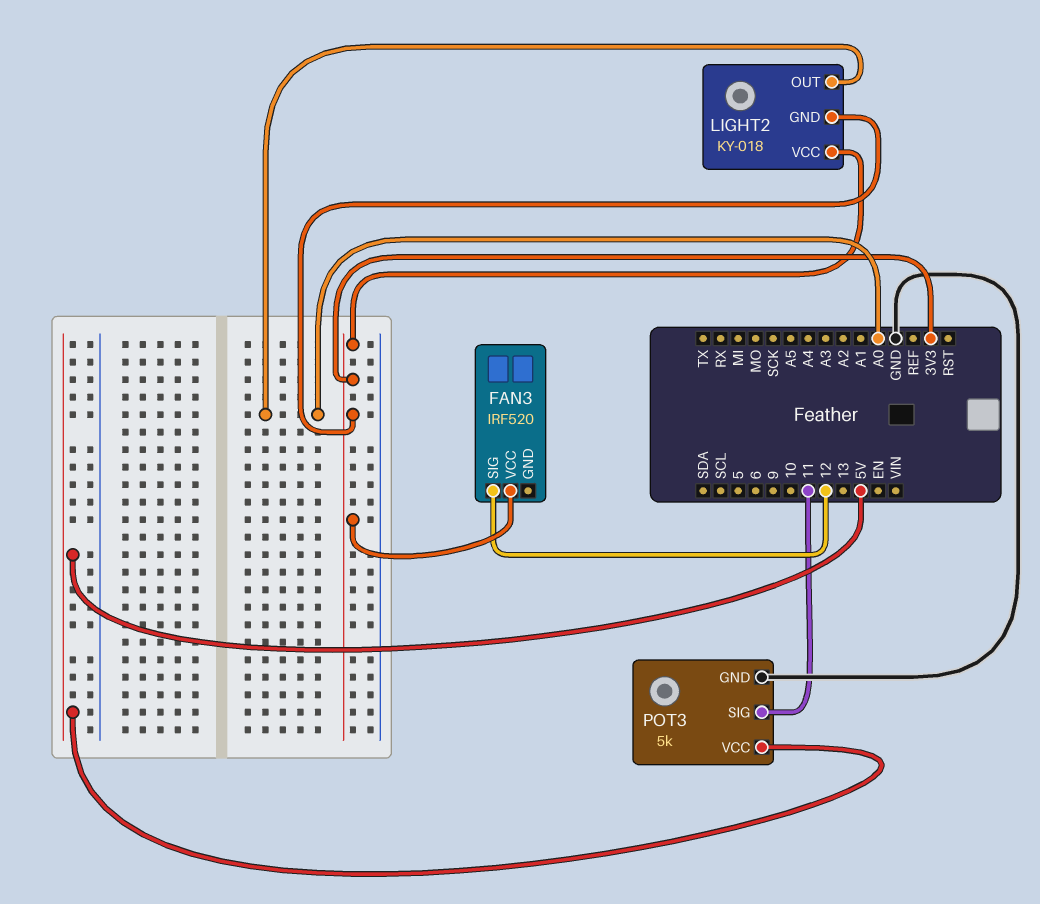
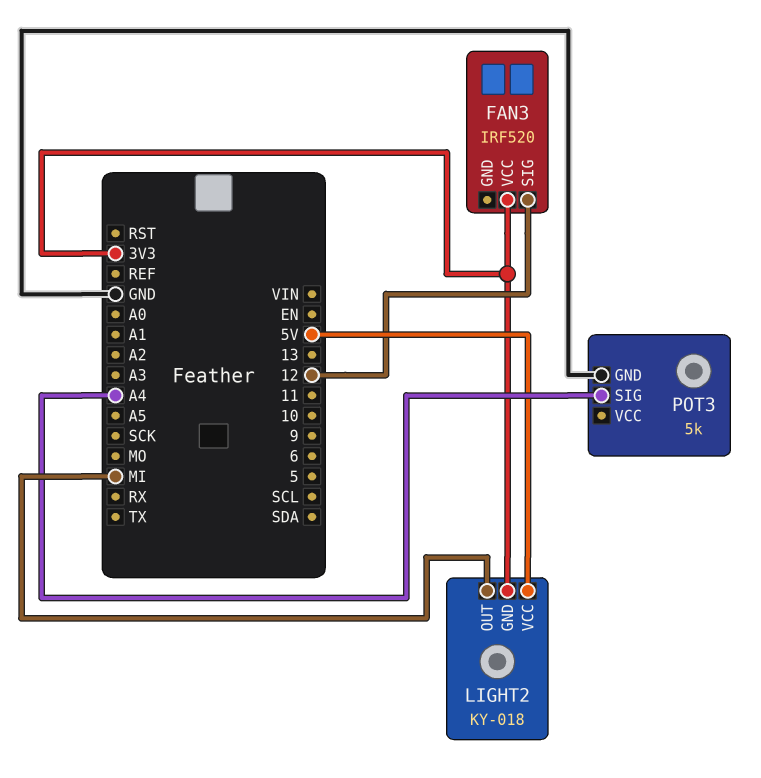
LIGHT2 pin OUT: A0 -> MI
LIGHT2 pin VCC: 3V3 -> 5V
POT3 pin SIG: 11 -> A4
POT3 pin VCC: 5V -> none

